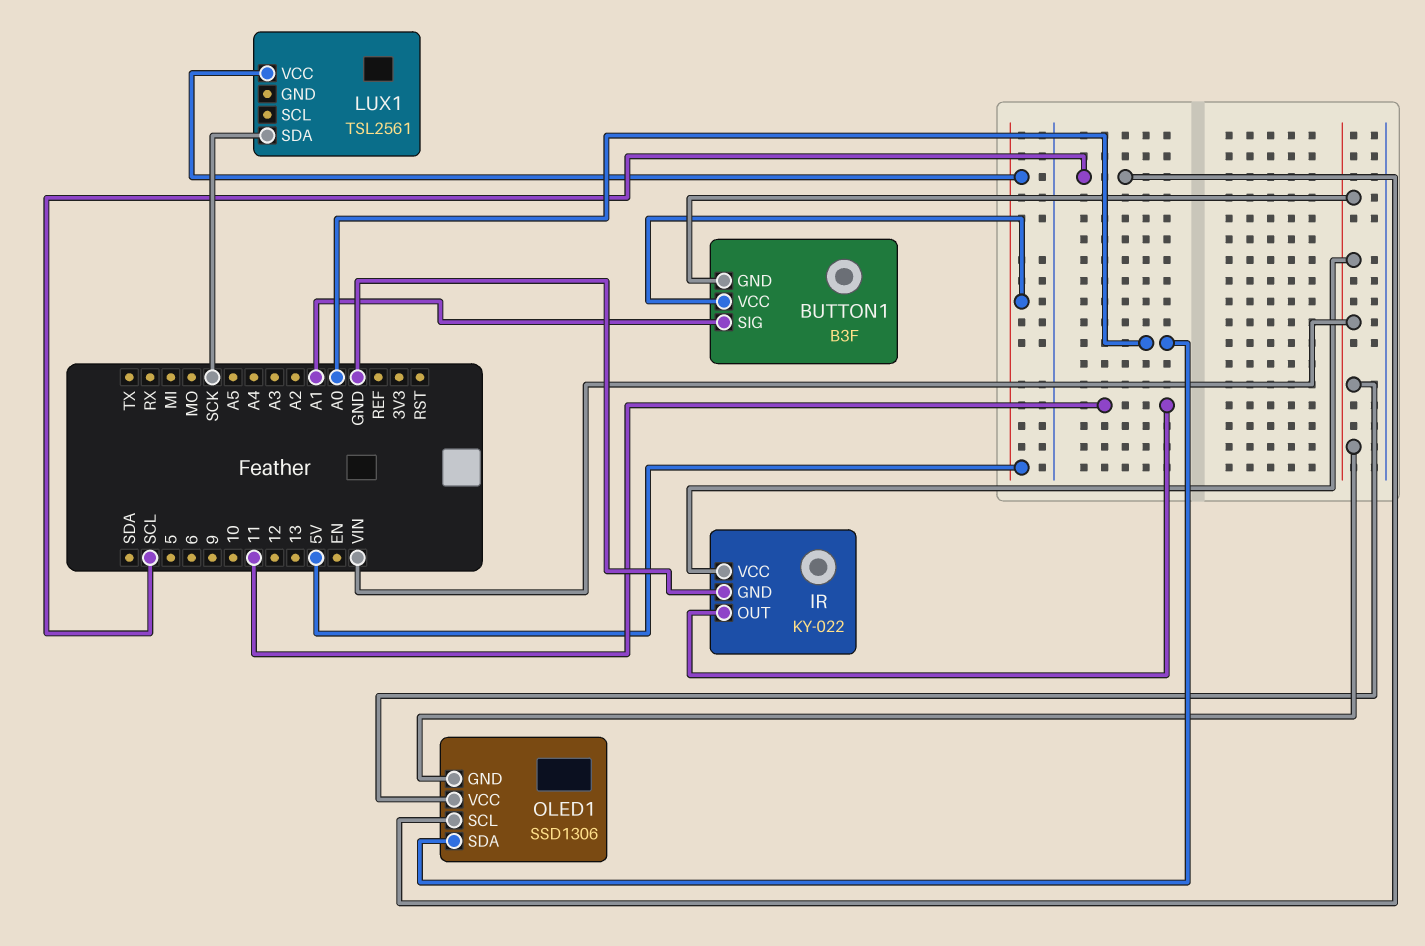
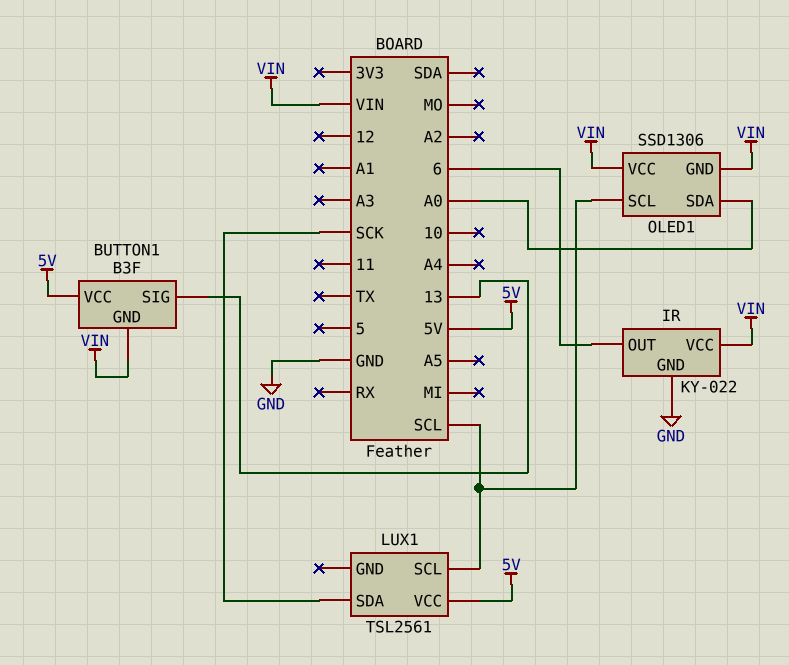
BUTTON1 pin SIG: A1 -> 13
IR pin OUT: 11 -> 6
LUX1 pin SCL: none -> SCL

